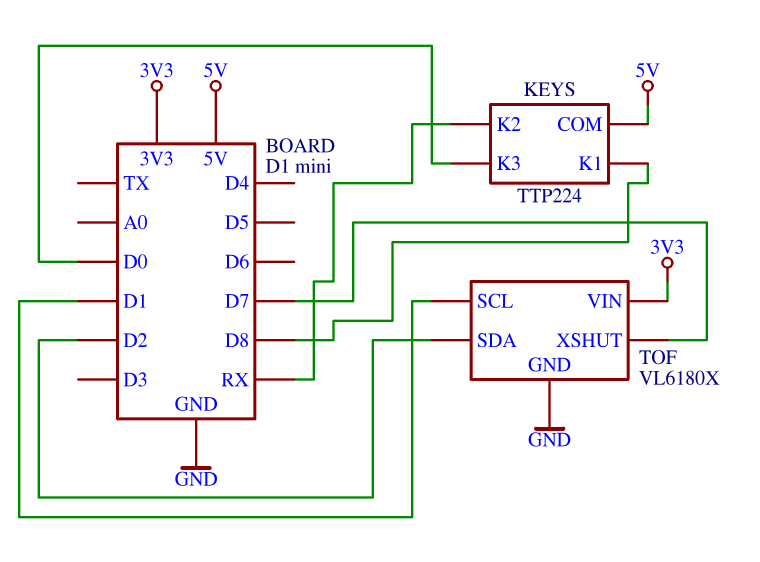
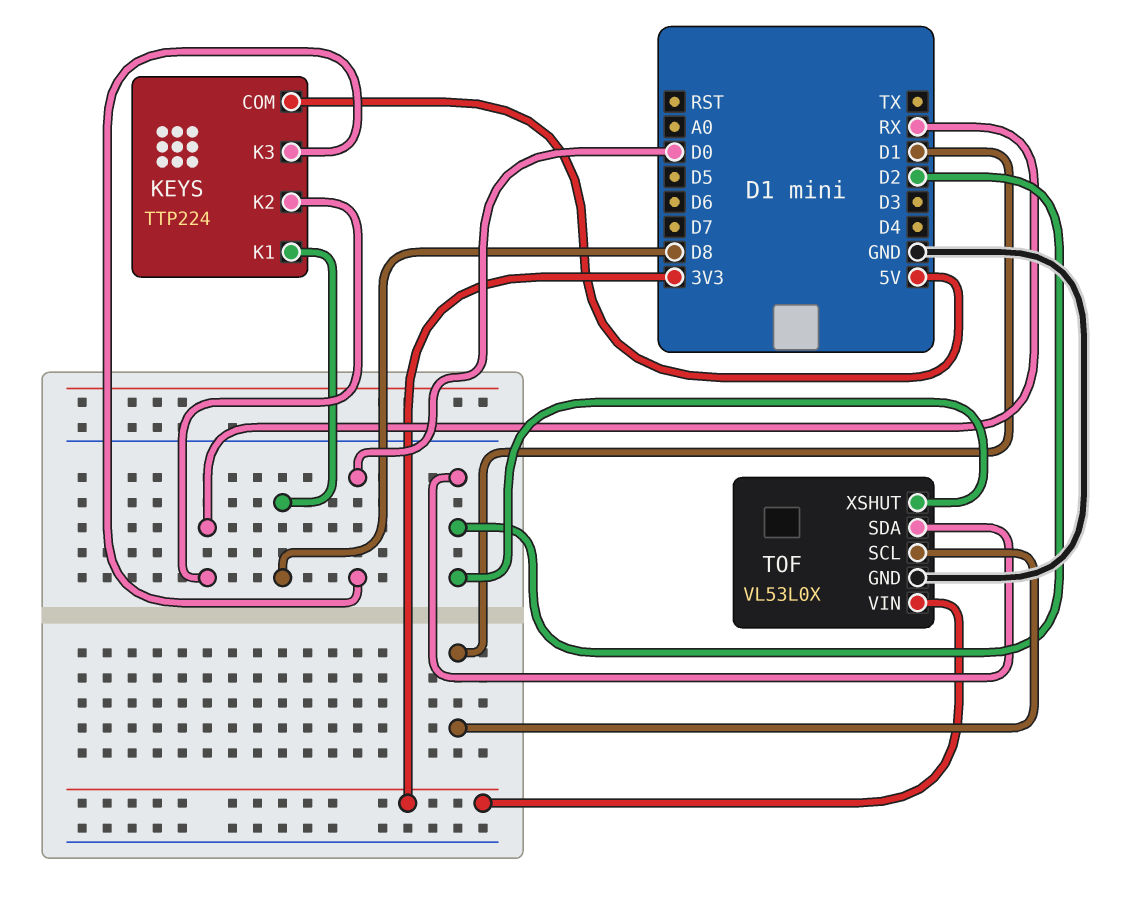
TOF: VL6180X -> VL53L0X
TOF pin XSHUT: D7 -> D2

